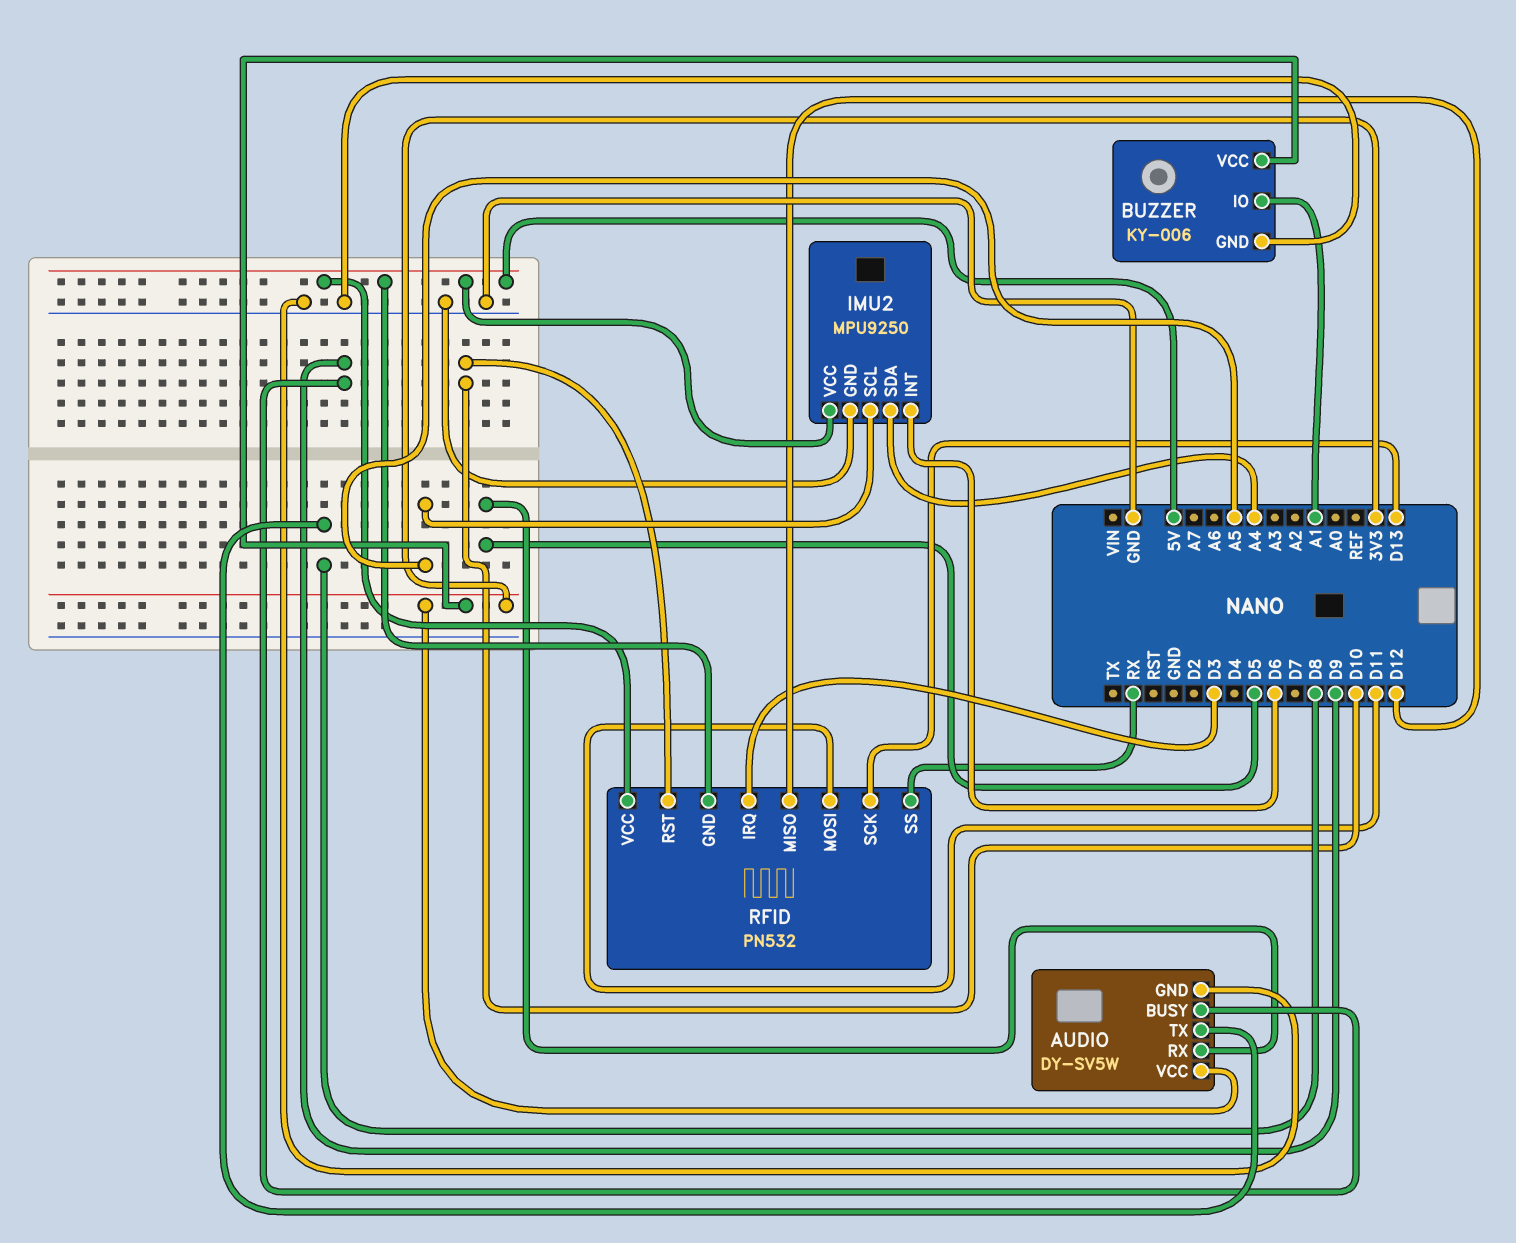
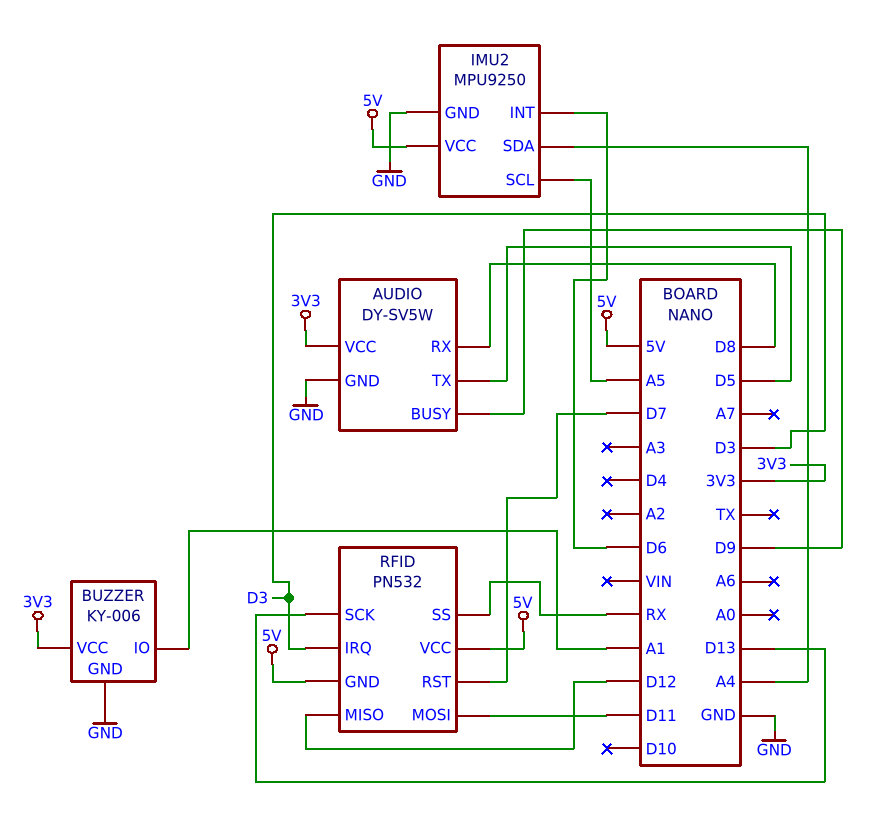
AUDIO pin RX: D5 -> D8
AUDIO pin TX: D8 -> D5
RFID pin RST: D10 -> D7

